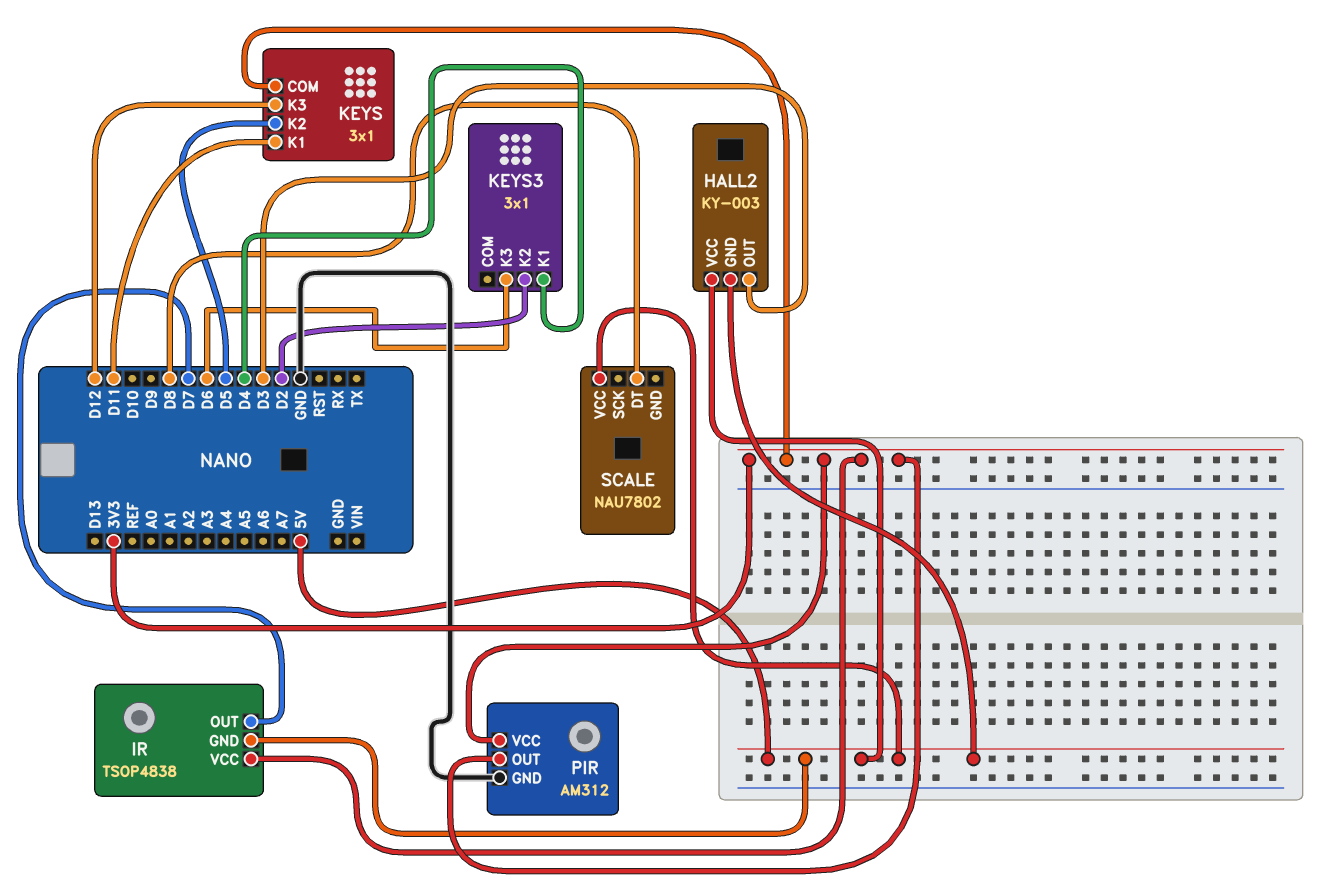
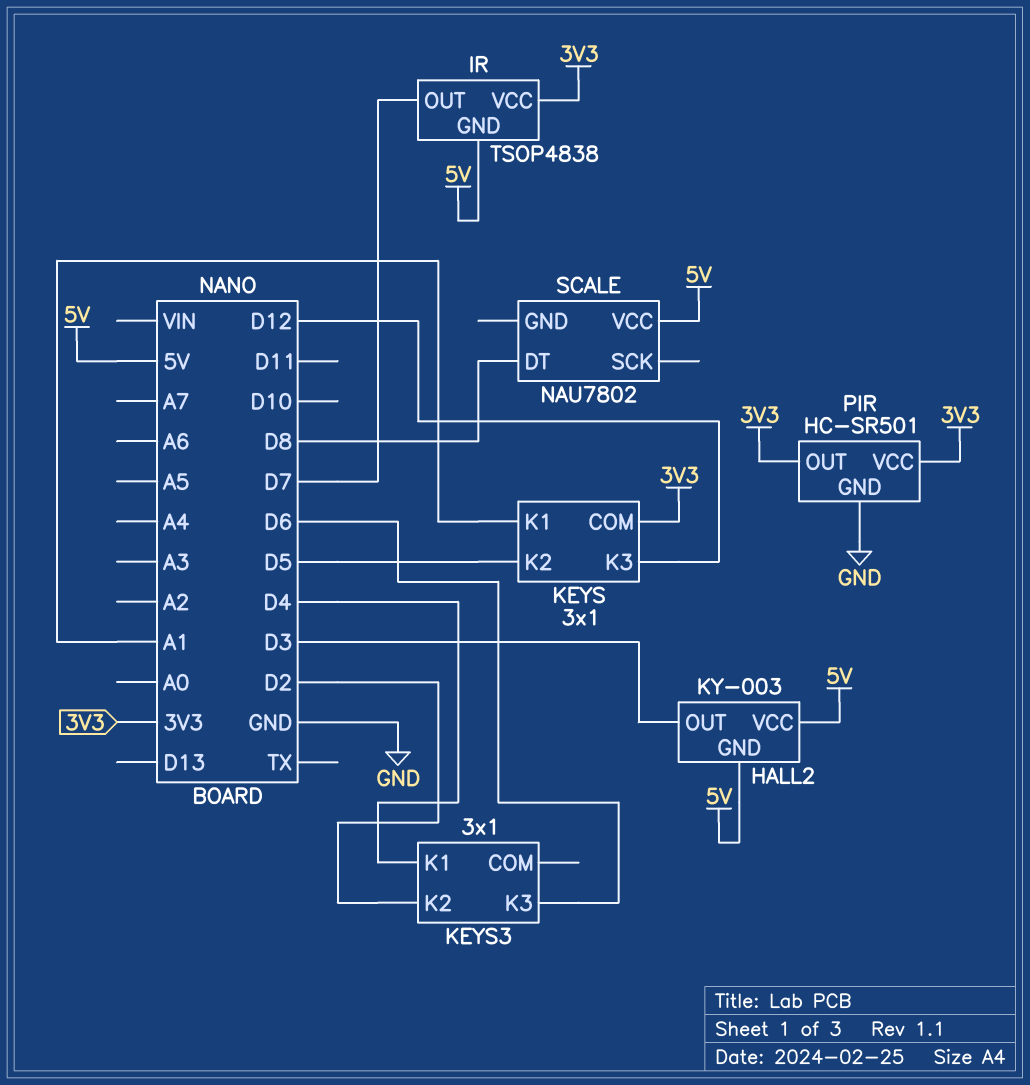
KEYS pin K1: D11 -> A1
PIR: AM312 -> HC-SR501

